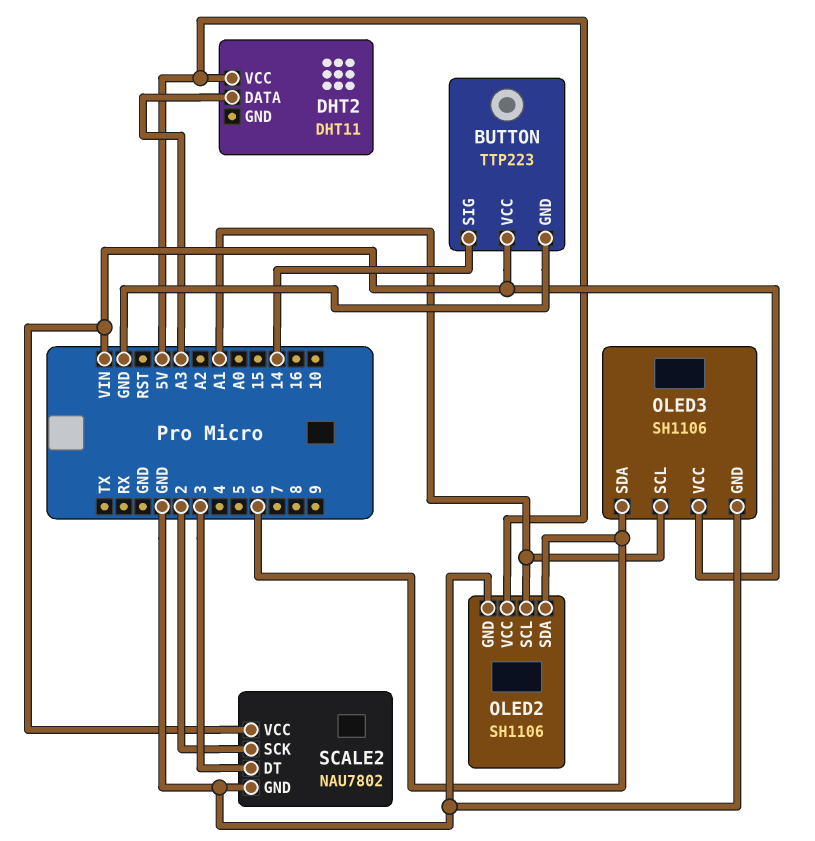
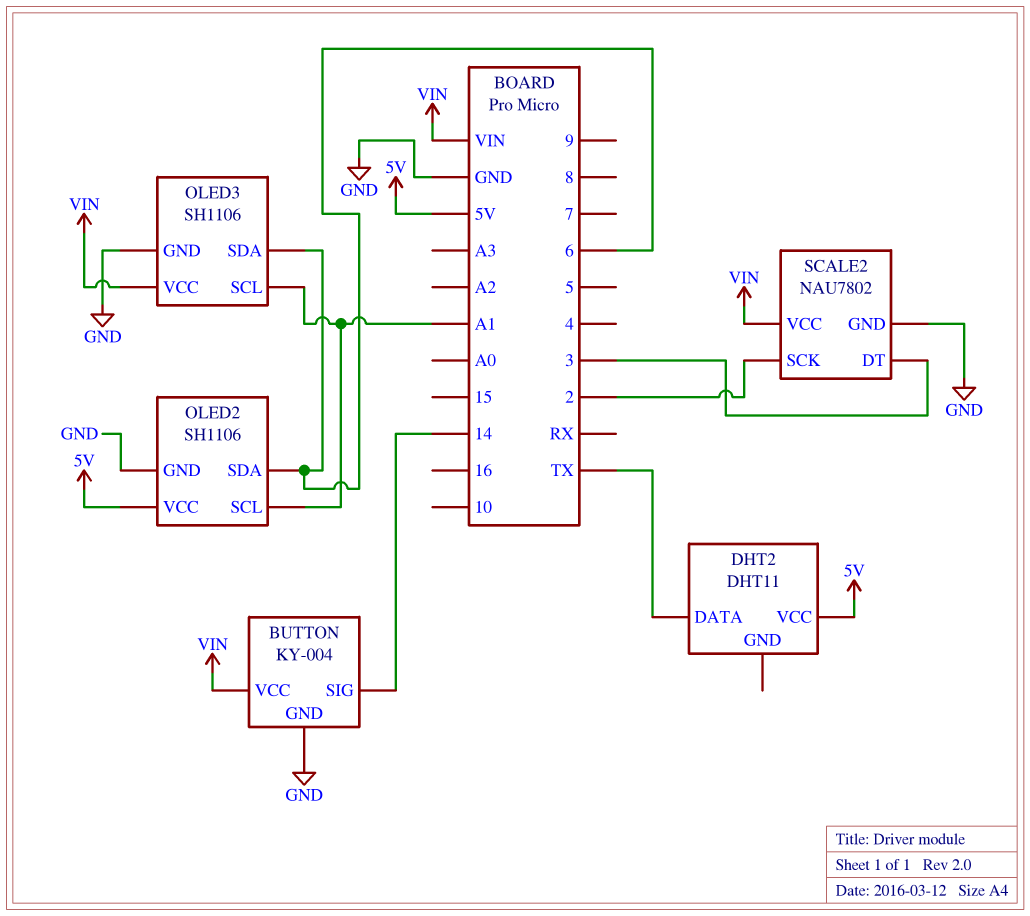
BUTTON: TTP223 -> KY-004
DHT2 pin DATA: A3 -> TX

